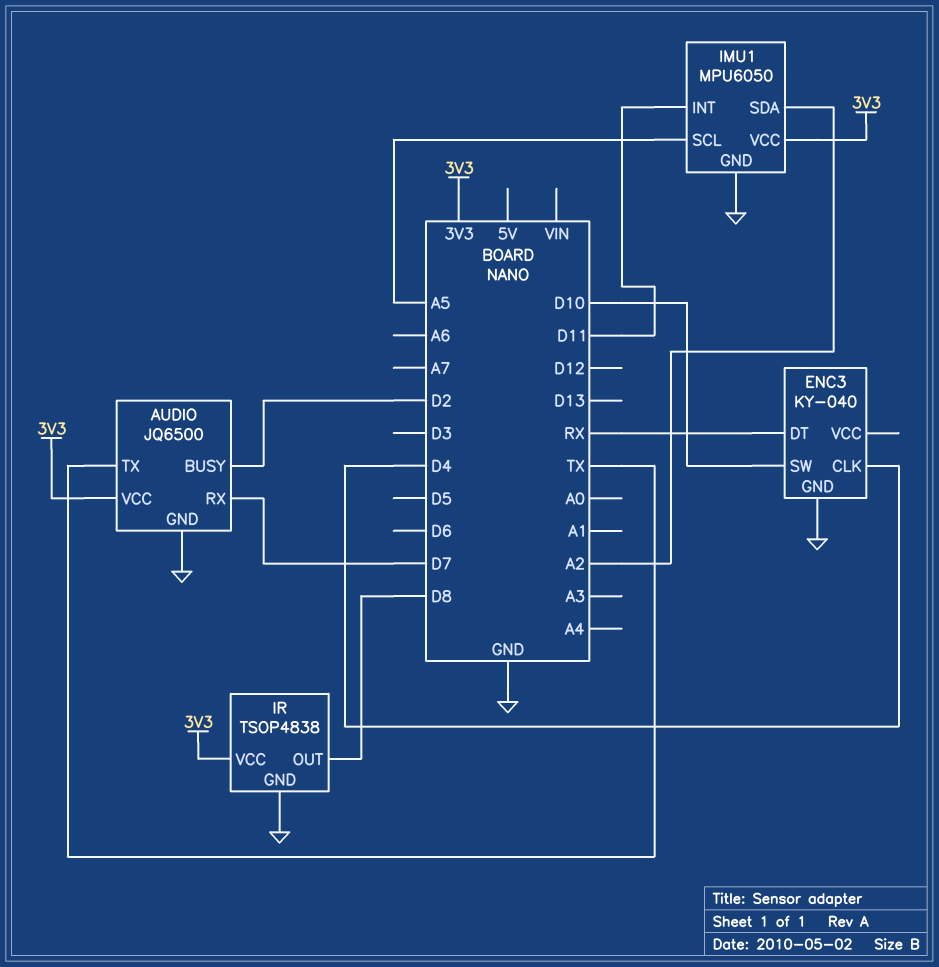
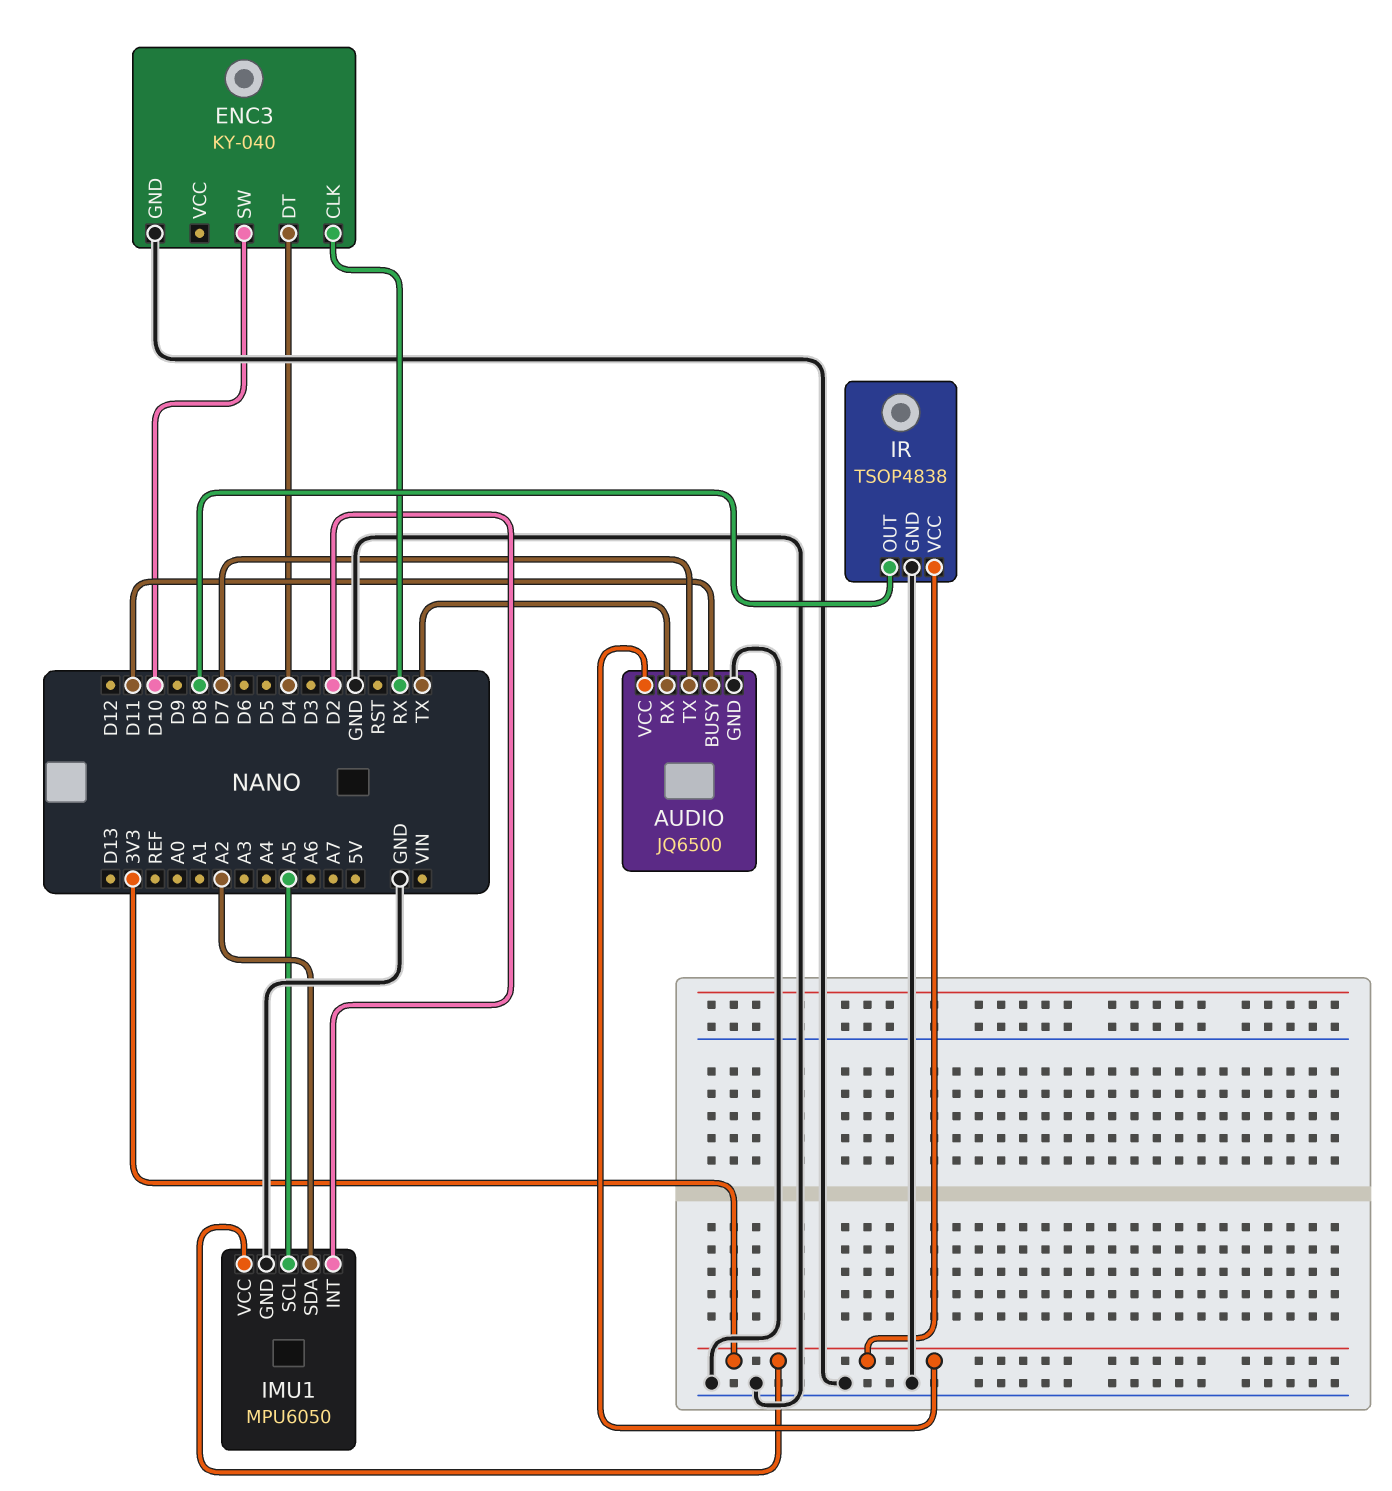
AUDIO pin BUSY: D2 -> D11
AUDIO pin RX: D7 -> TX
AUDIO pin TX: TX -> D7
ENC3 pin CLK: D4 -> RX
ENC3 pin DT: RX -> D4
IMU1 pin INT: D11 -> D2

